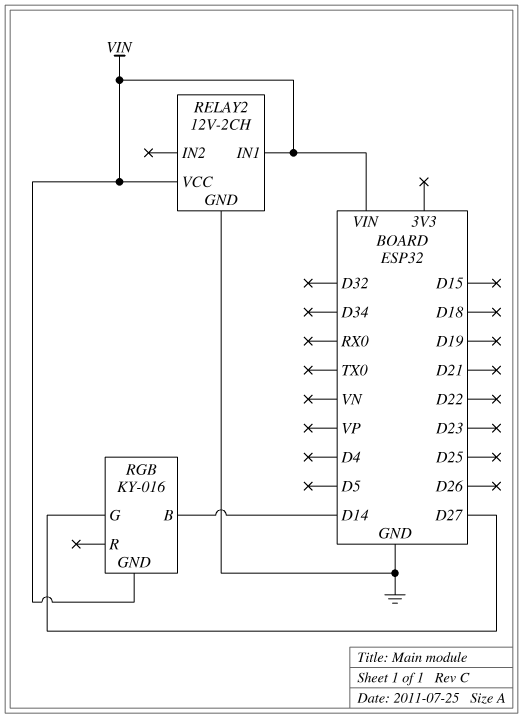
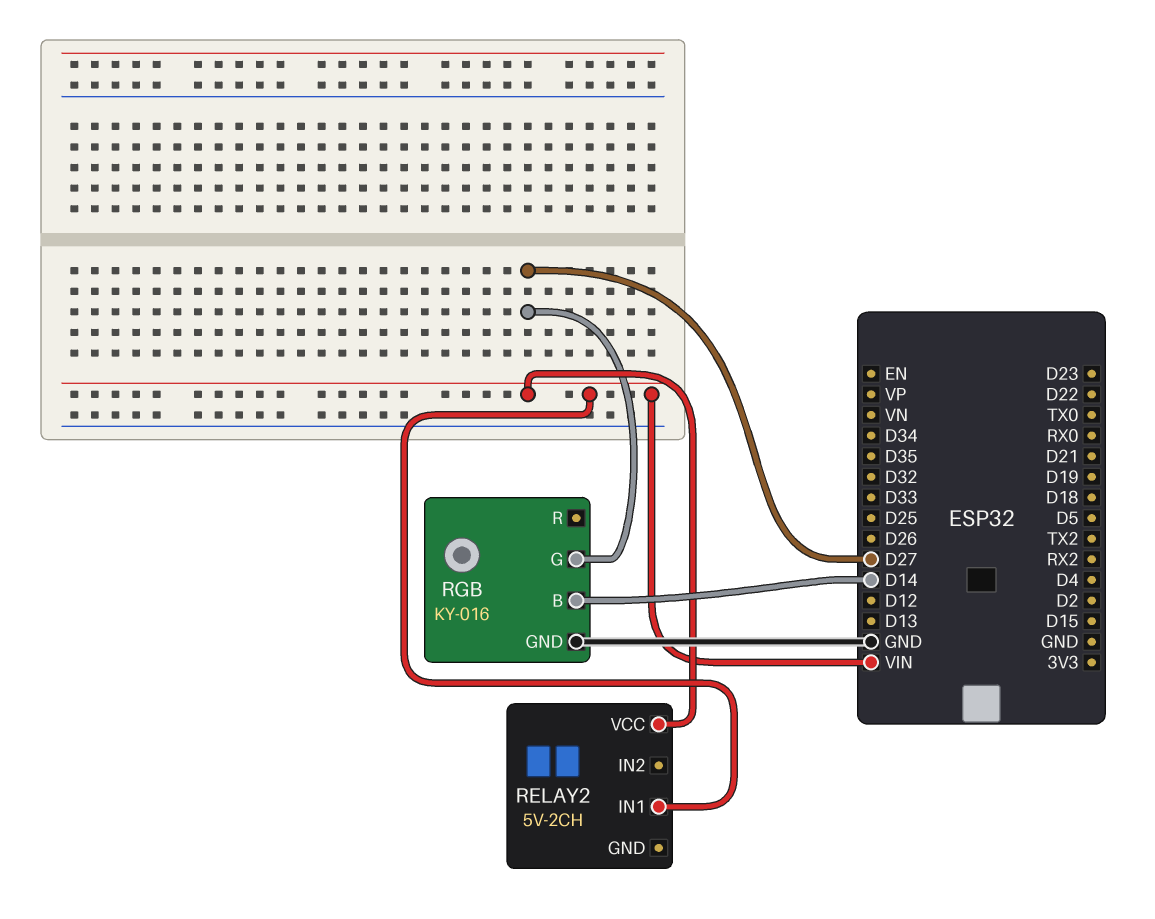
RELAY2: 12V-2CH -> 5V-2CH
RELAY2 pin GND: GND -> none
RGB pin GND: VIN -> GND

